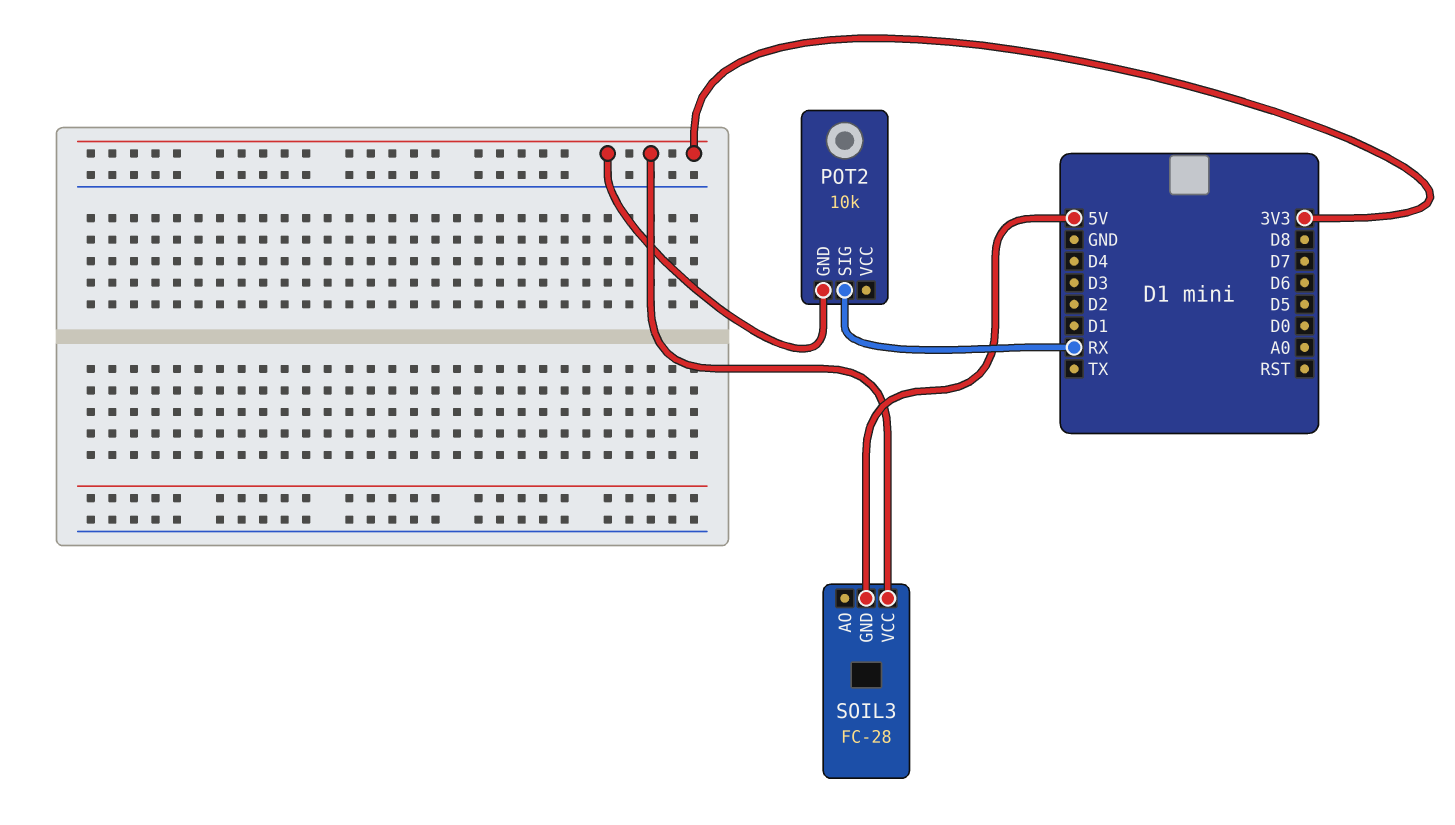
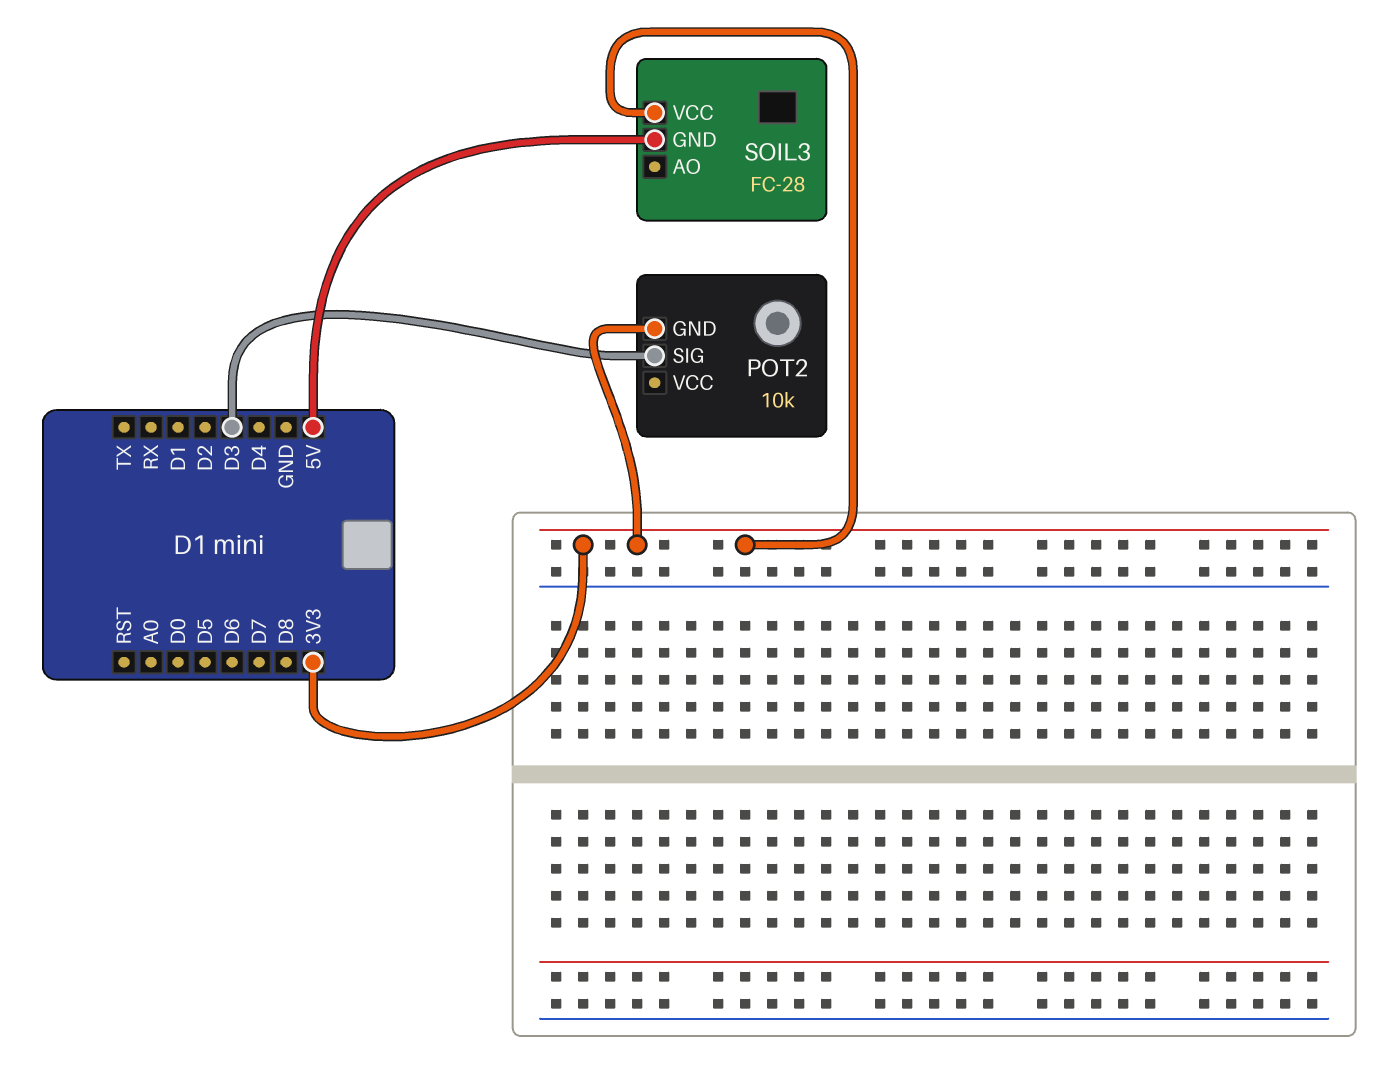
POT2 pin SIG: RX -> D3

